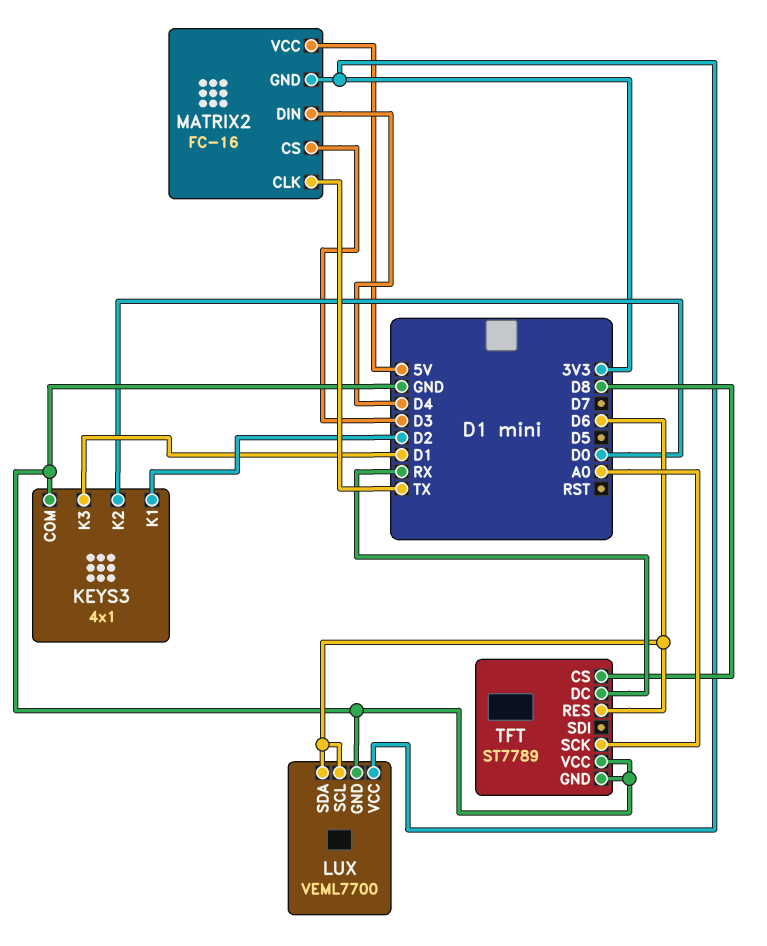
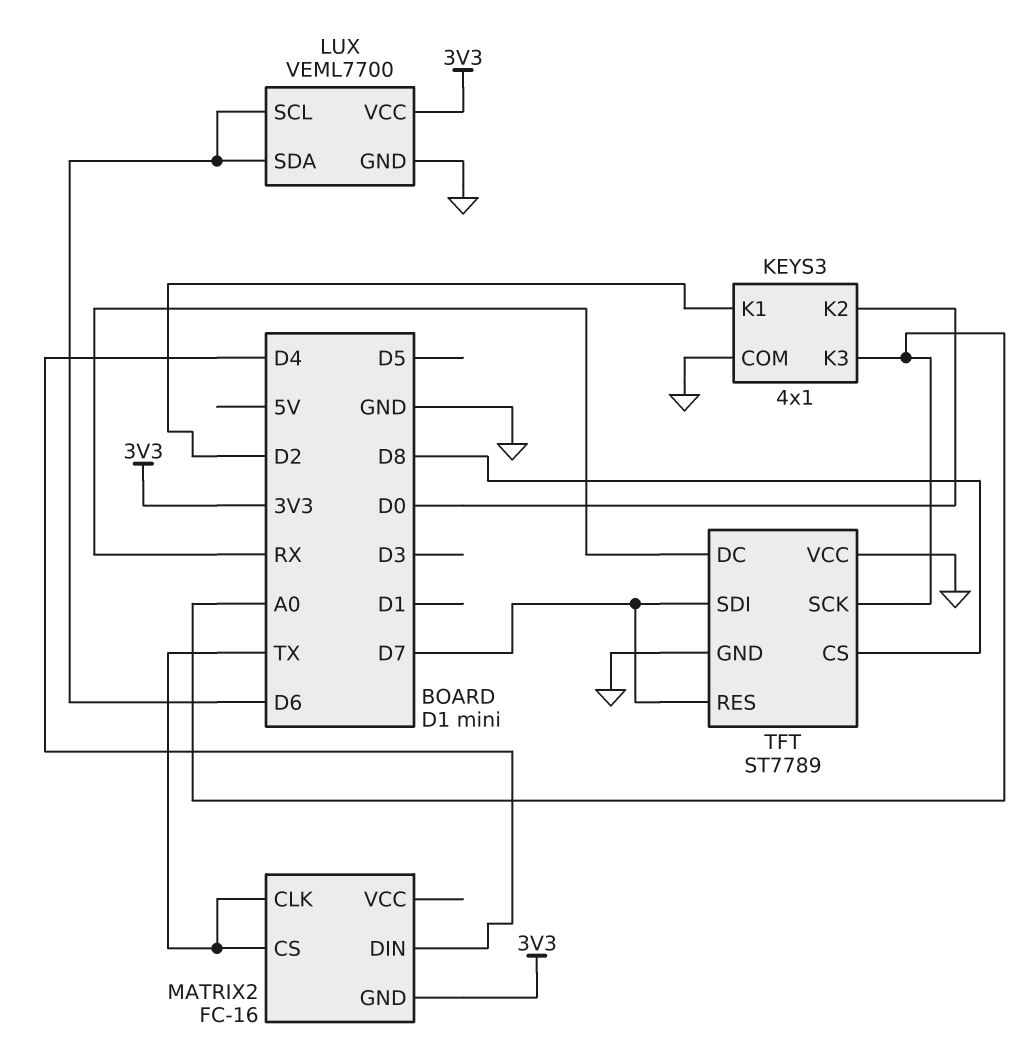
KEYS3 pin K3: D1 -> A0
MATRIX2 pin CS: D3 -> TX
MATRIX2 pin VCC: 5V -> none
TFT pin RES: D6 -> D7
TFT pin SDI: none -> D7

